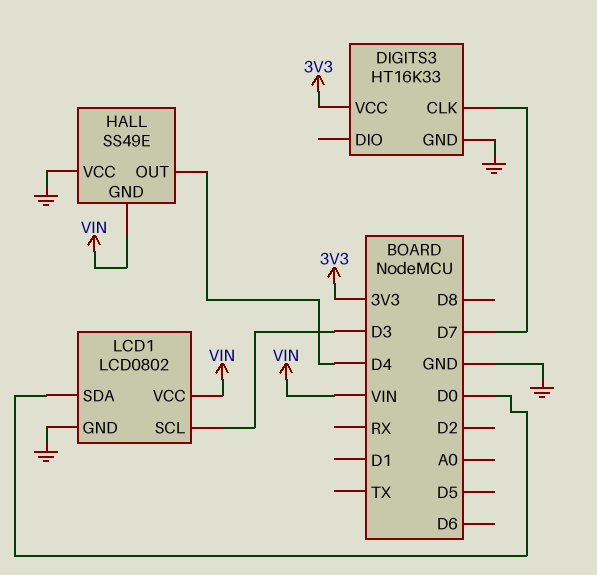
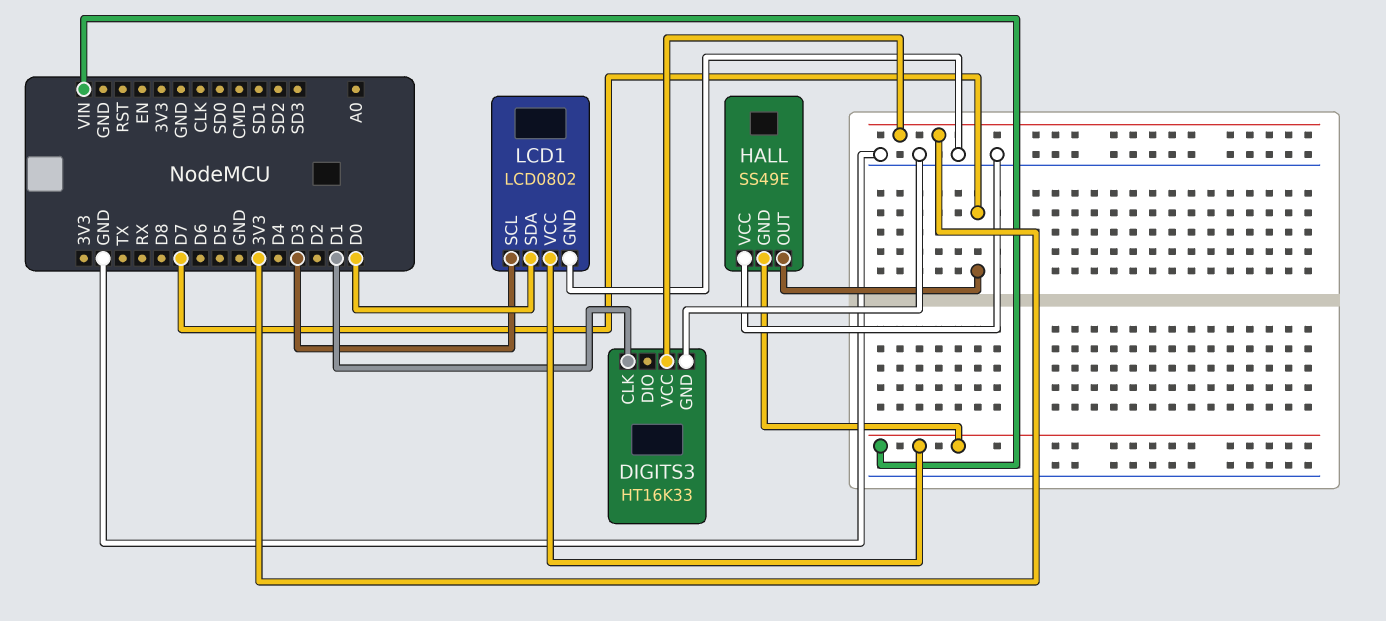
DIGITS3 pin CLK: D7 -> D1
HALL pin OUT: D4 -> D7

